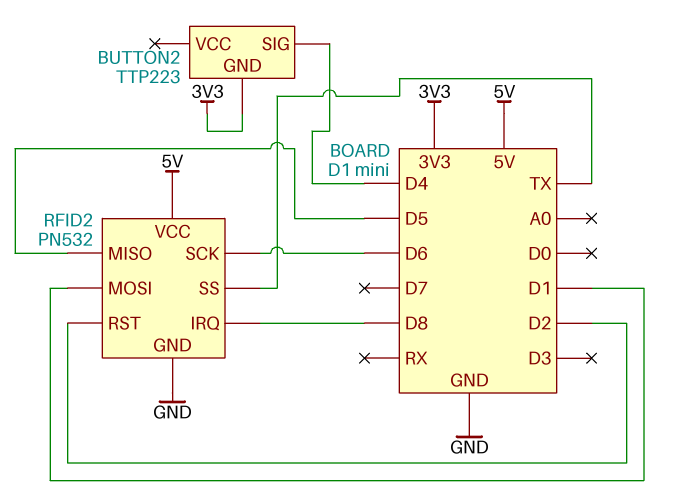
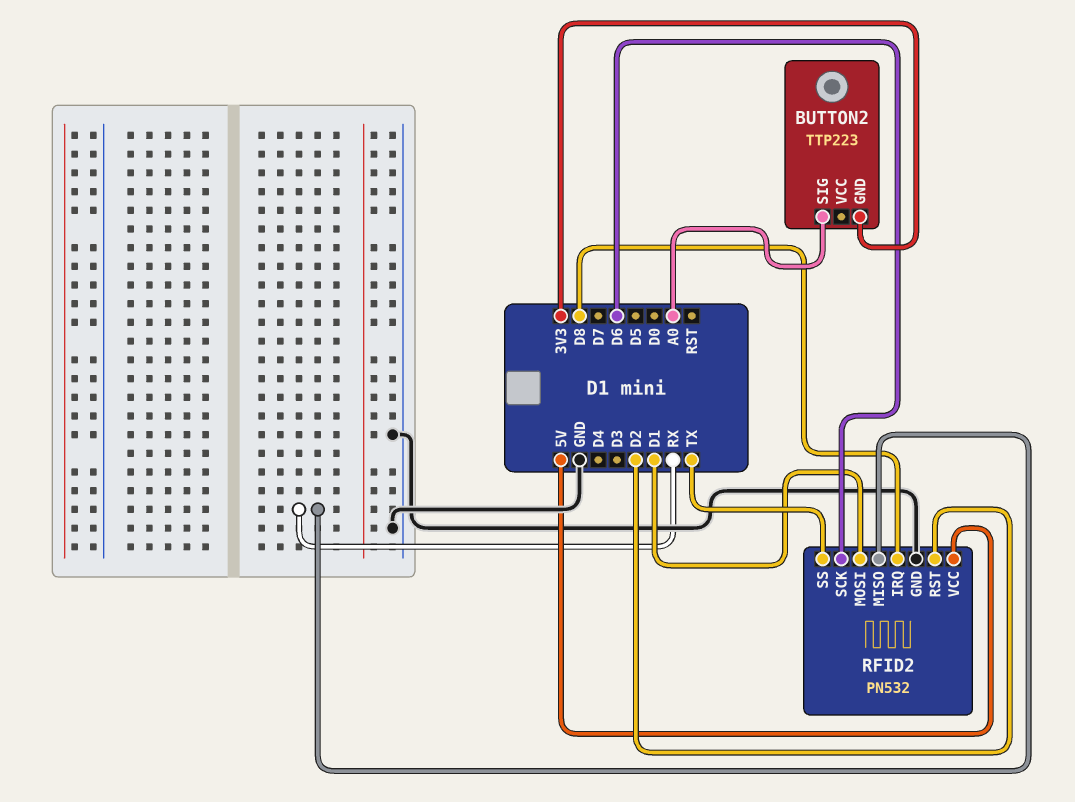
BUTTON2 pin SIG: D4 -> A0
RFID2 pin MISO: D5 -> RX

